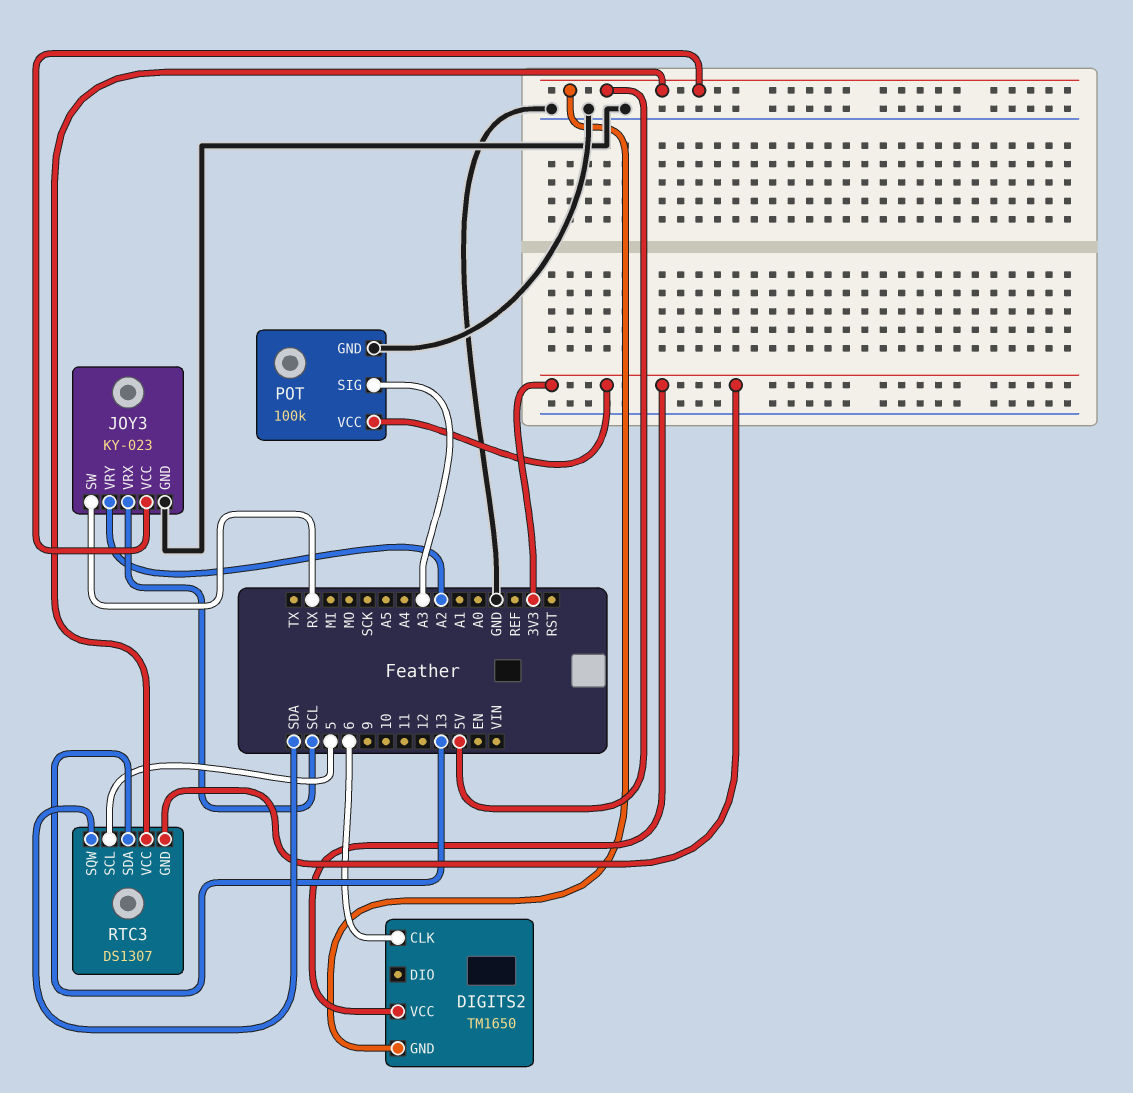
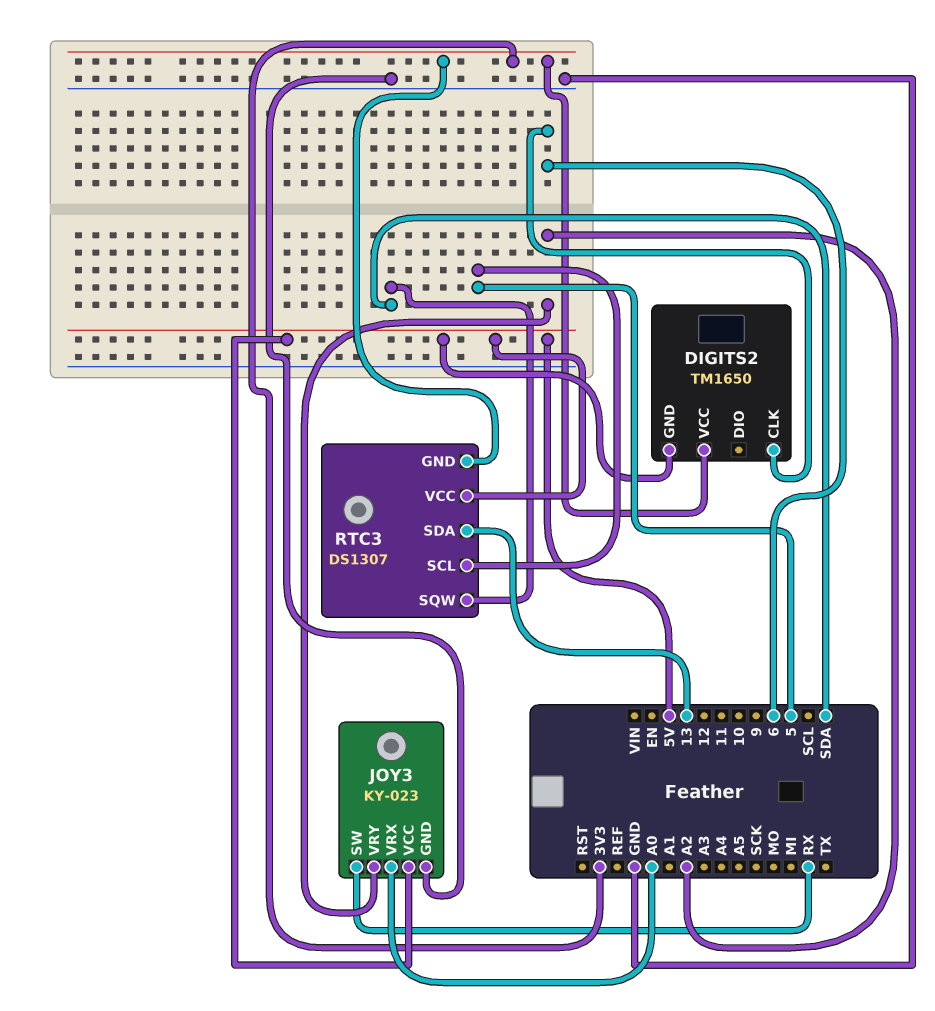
JOY3 pin VRX: SCL -> A0
POT: 100k -> none
POT pin GND: GND -> none
POT pin SIG: A3 -> none
POT pin VCC: 3V3 -> none

